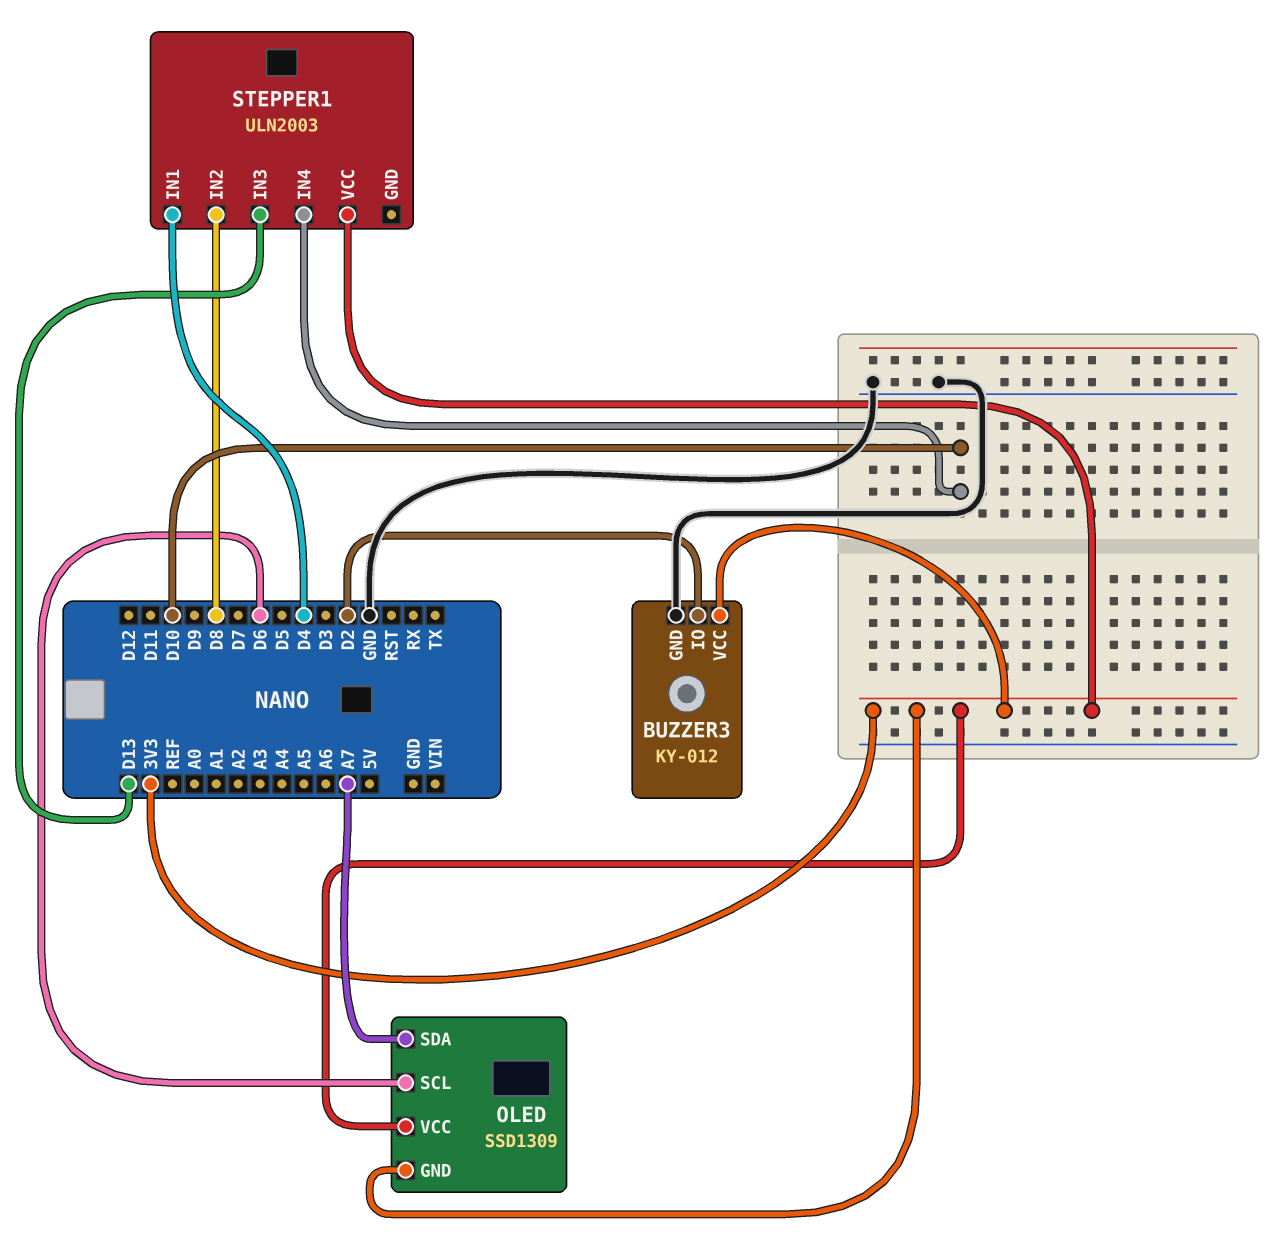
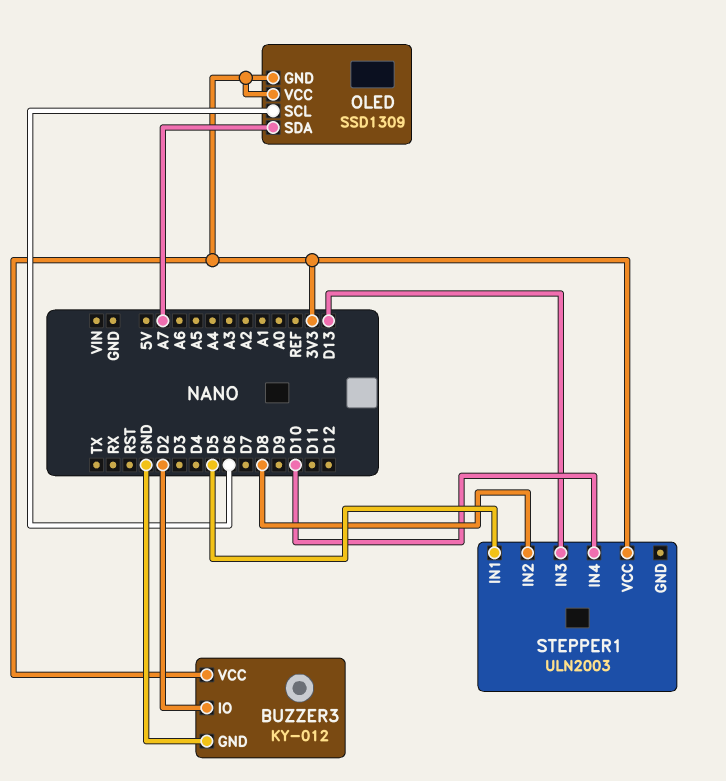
STEPPER1 pin IN1: D4 -> D5

